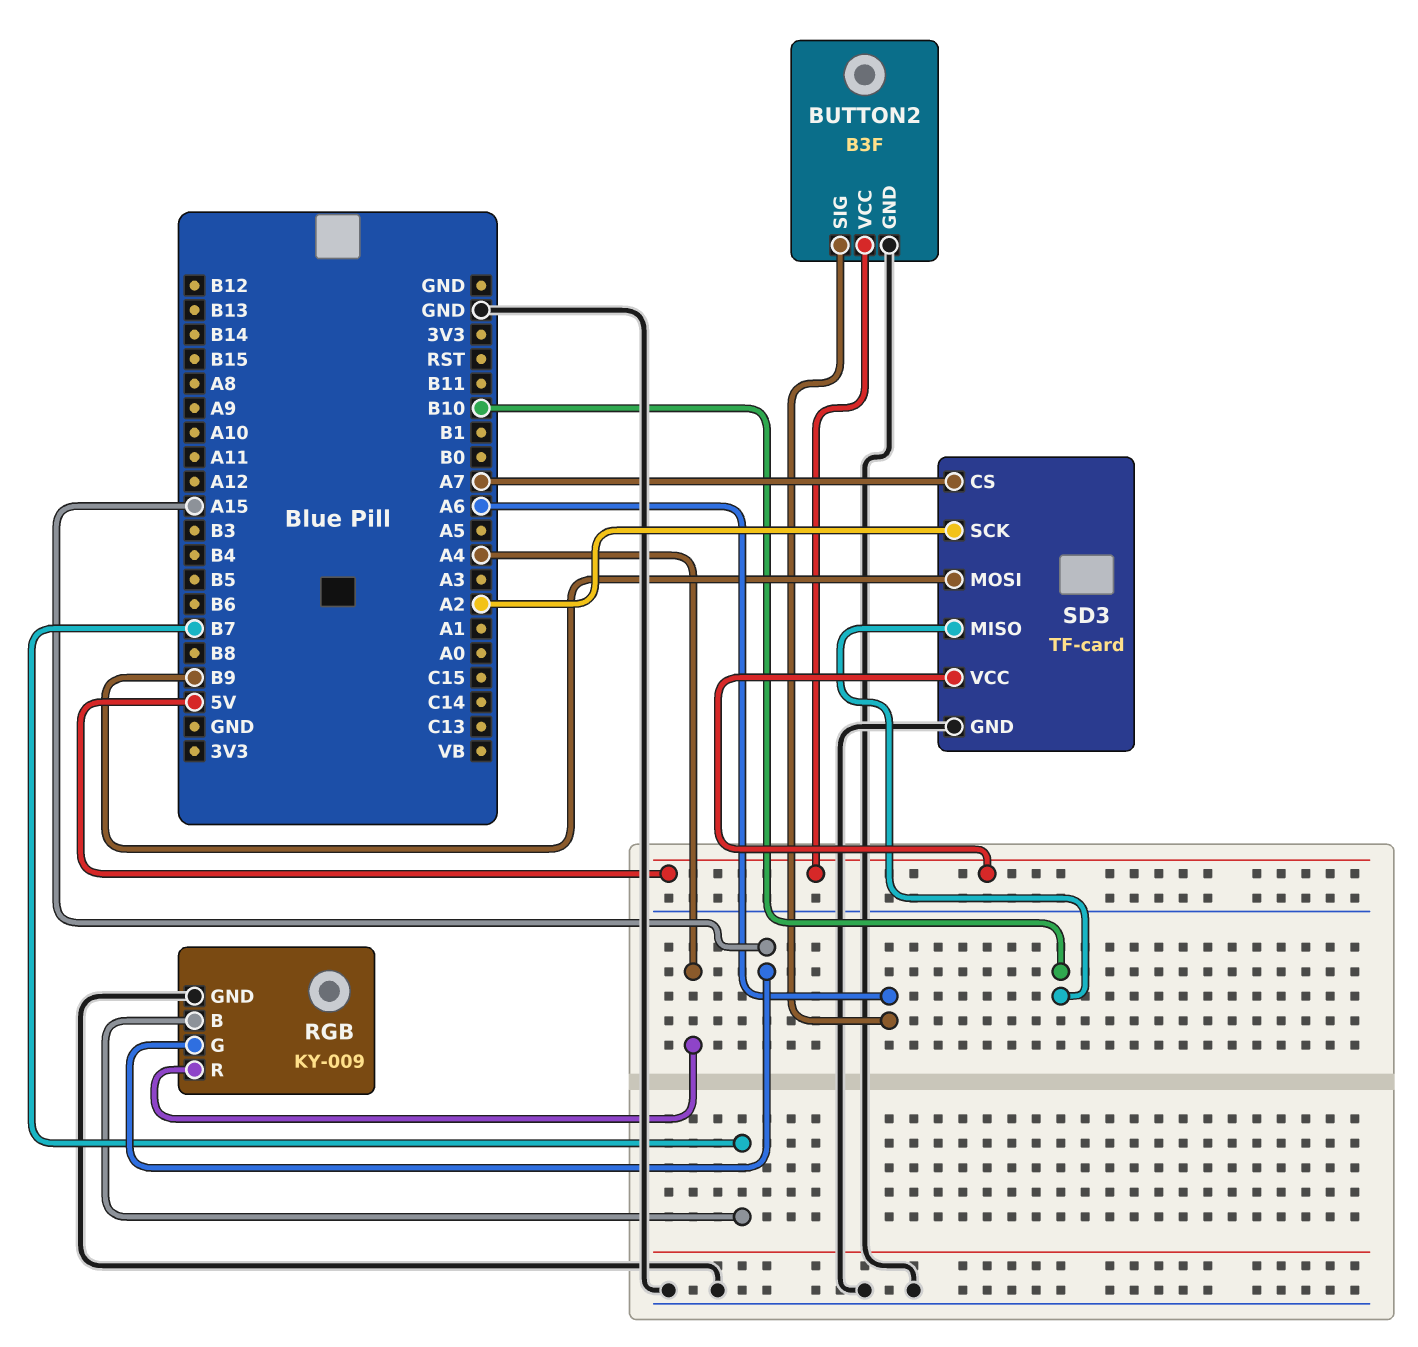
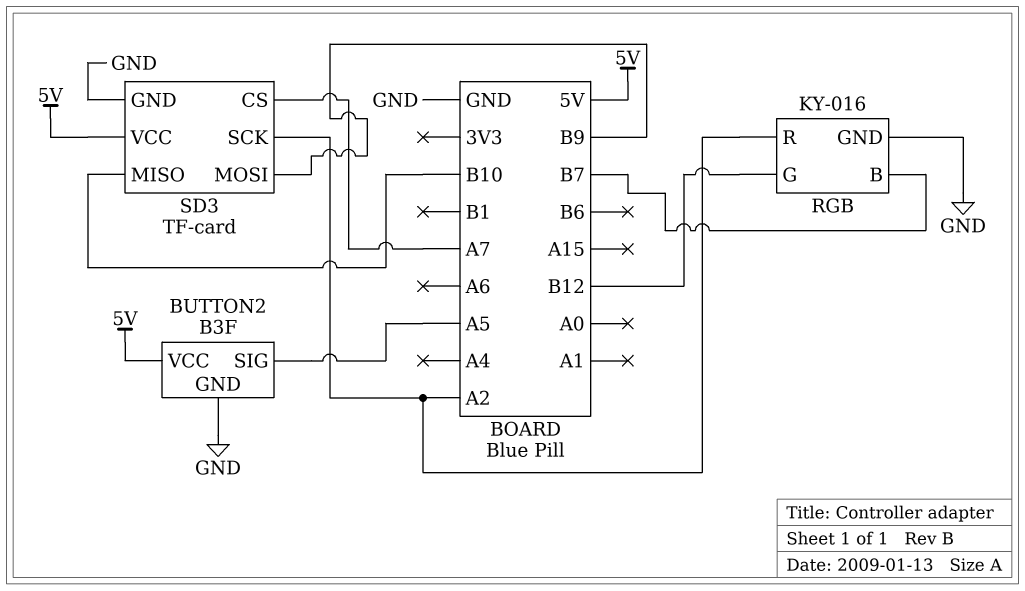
BUTTON2 pin SIG: A6 -> A5
RGB: KY-009 -> KY-016
RGB pin G: A15 -> B12
RGB pin R: A4 -> A2

